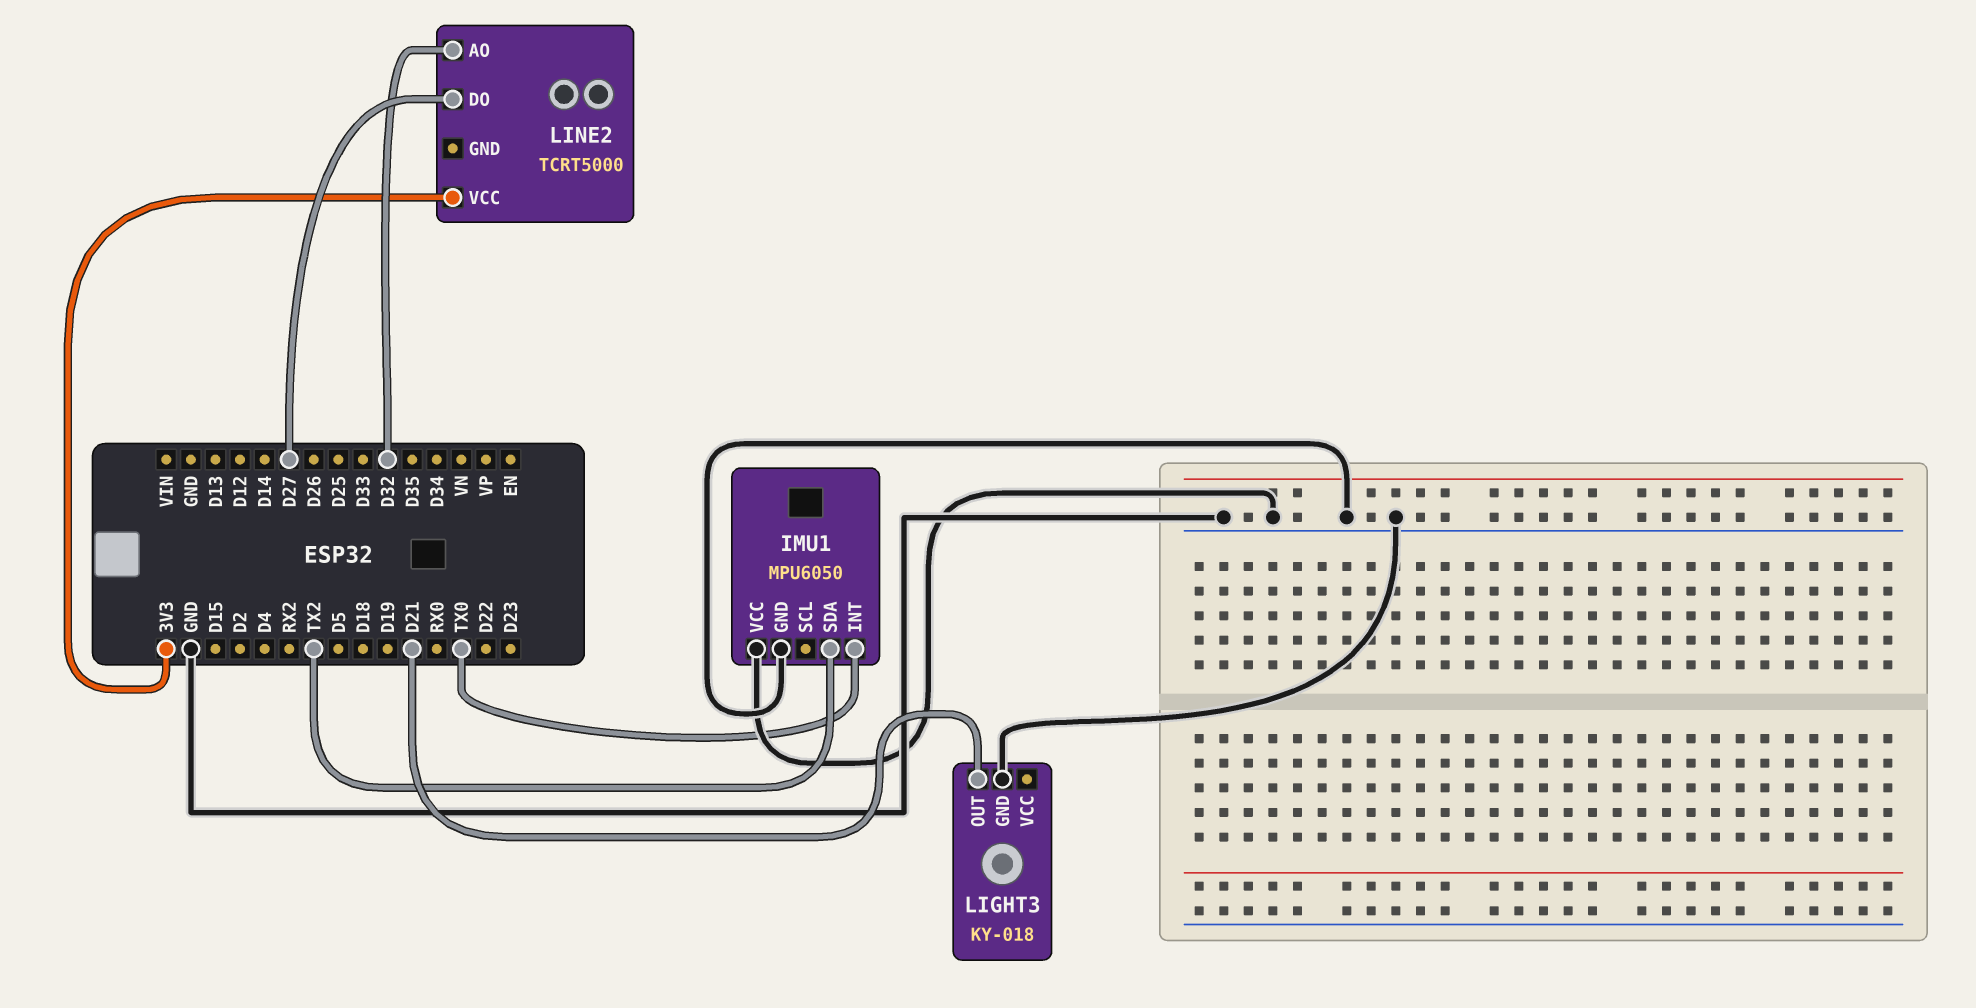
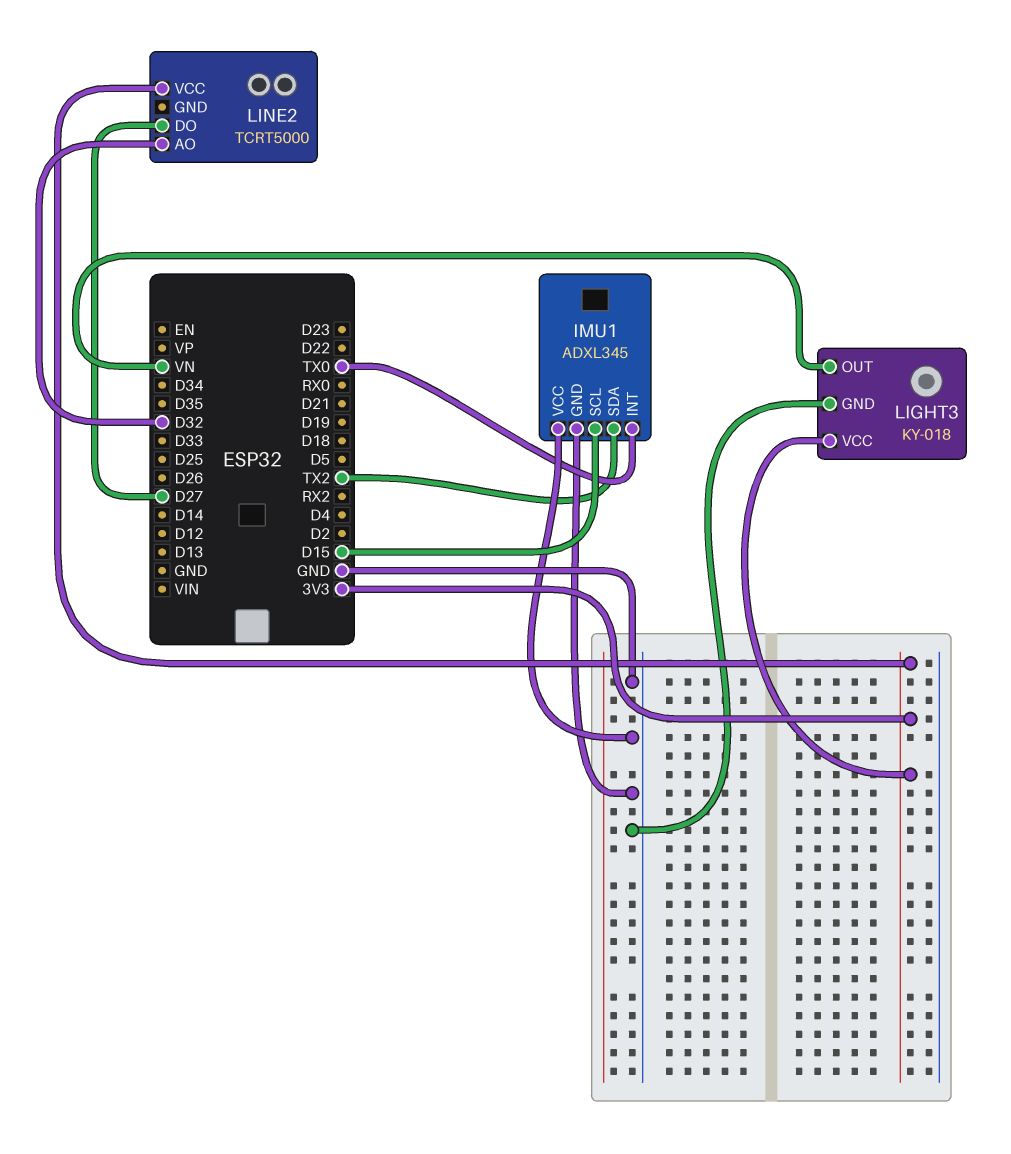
IMU1: MPU6050 -> ADXL345
IMU1 pin SCL: none -> D15
LIGHT3 pin OUT: D21 -> VN
LIGHT3 pin VCC: none -> 3V3

